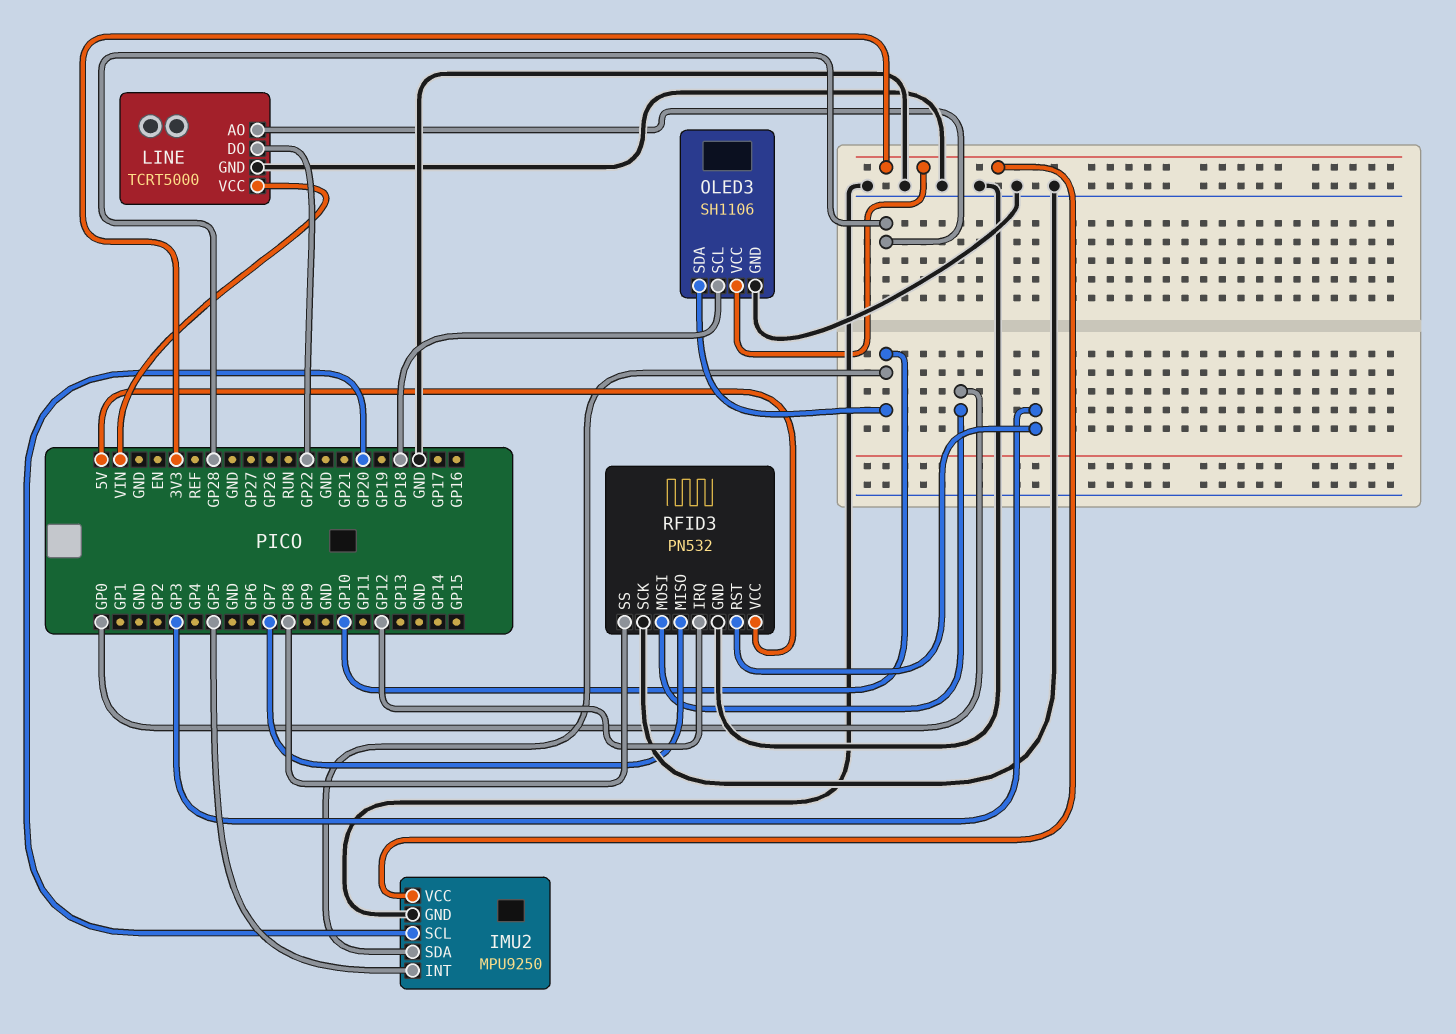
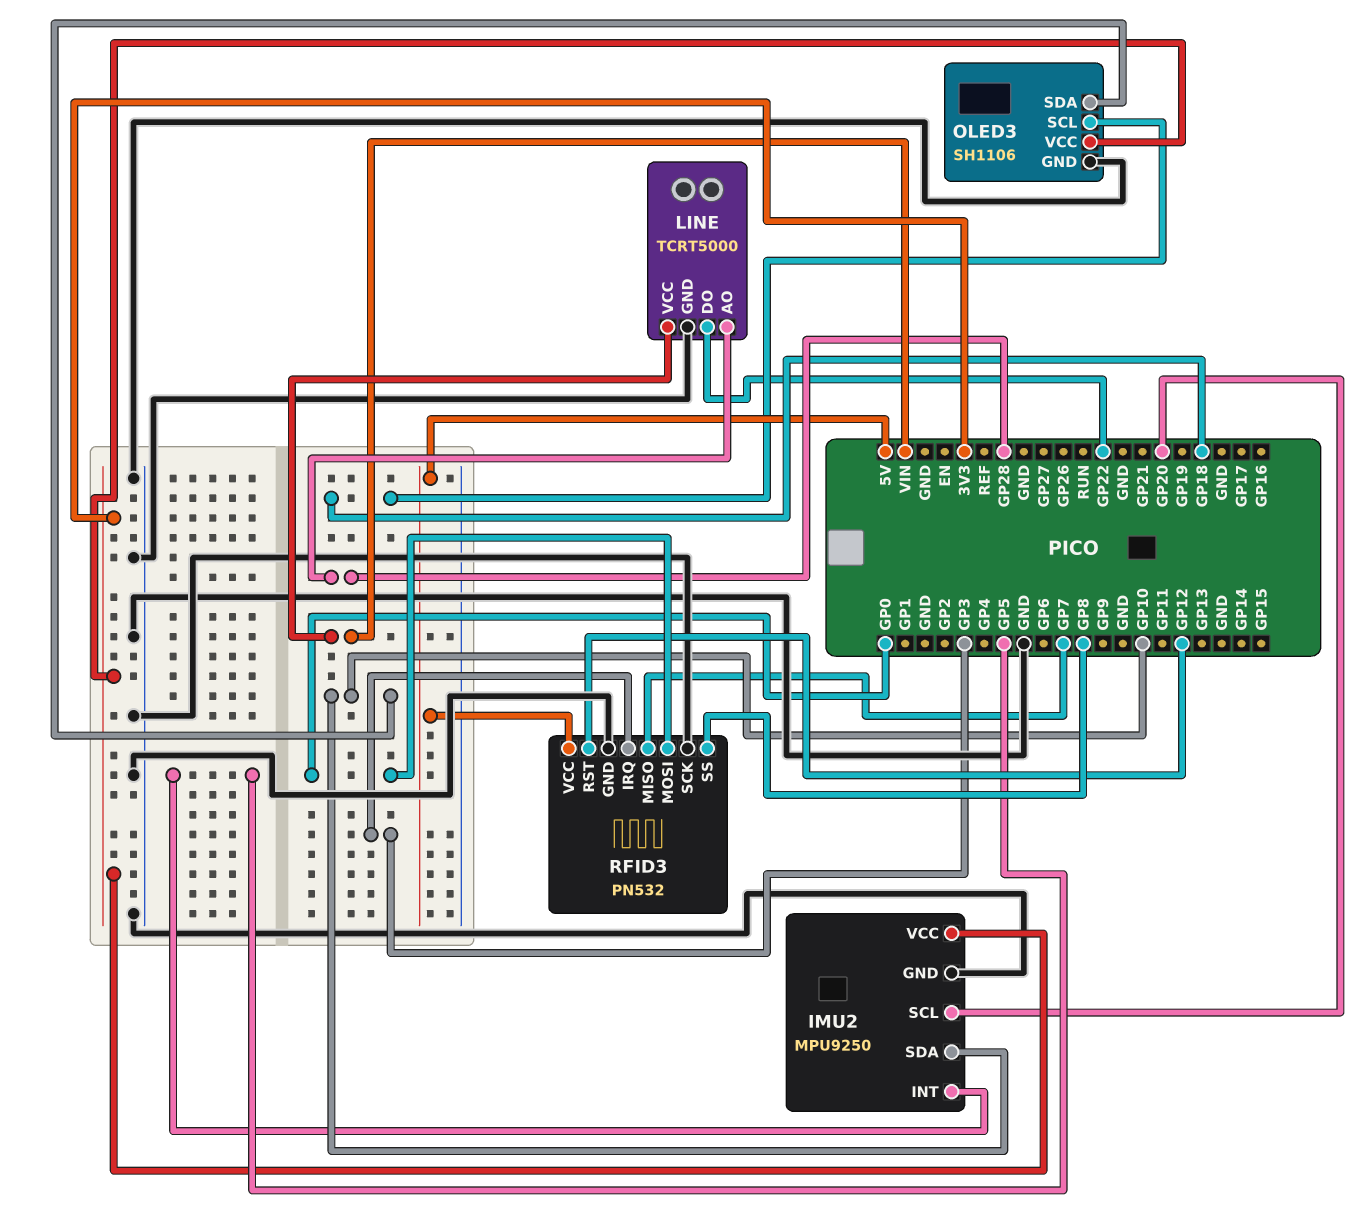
RFID3 pin IRQ: GP12 -> GP3
RFID3 pin RST: GP3 -> GP12

